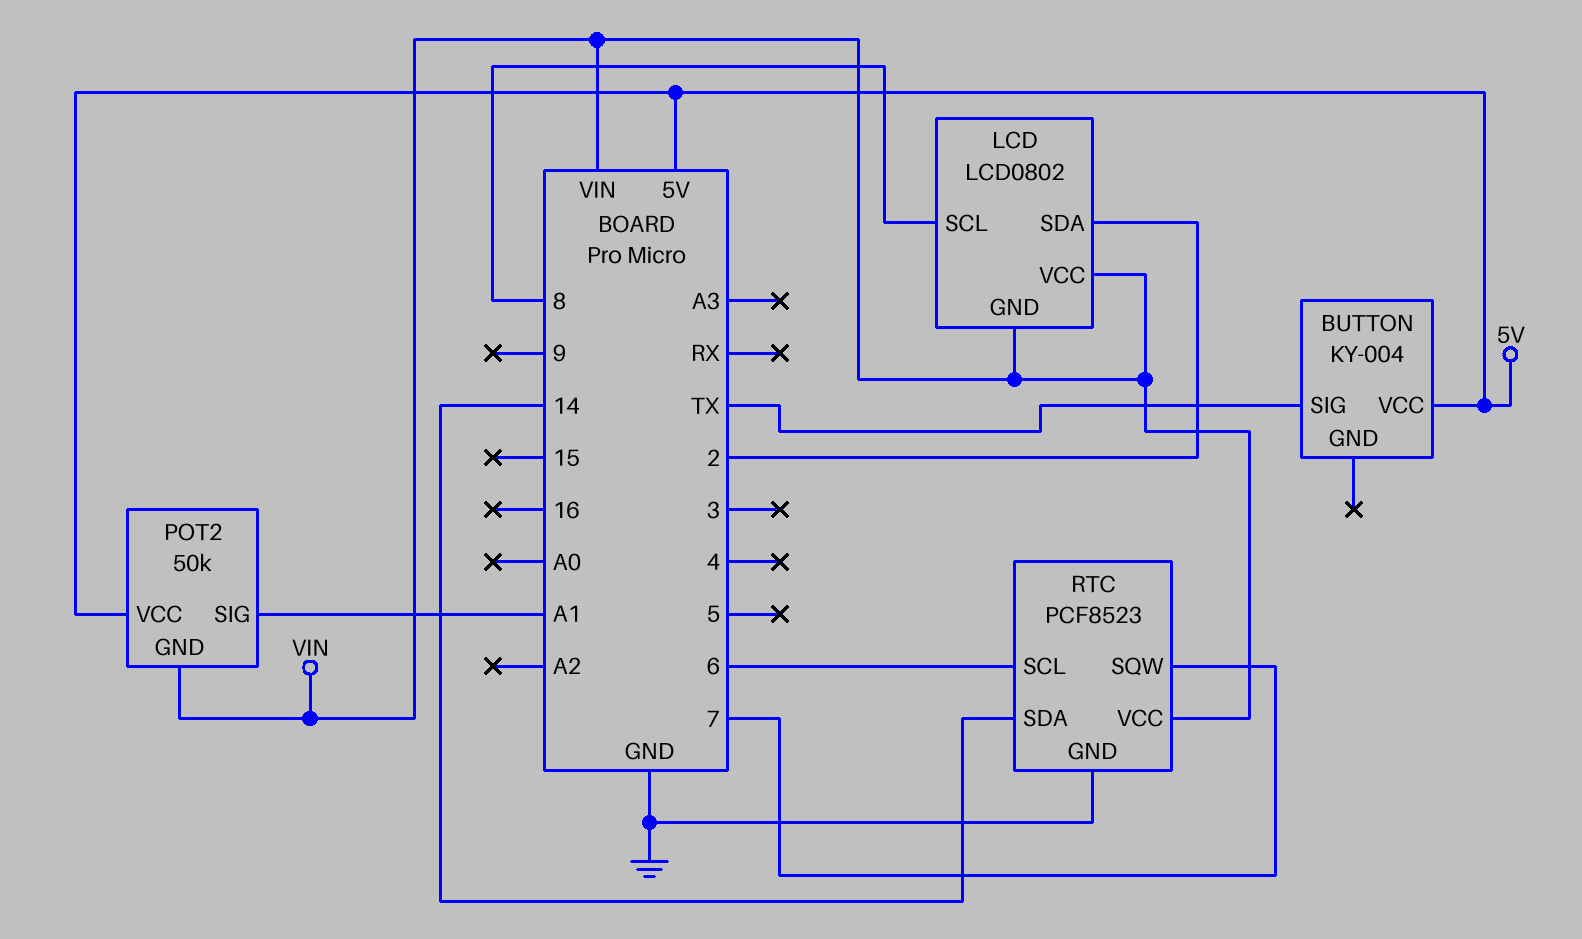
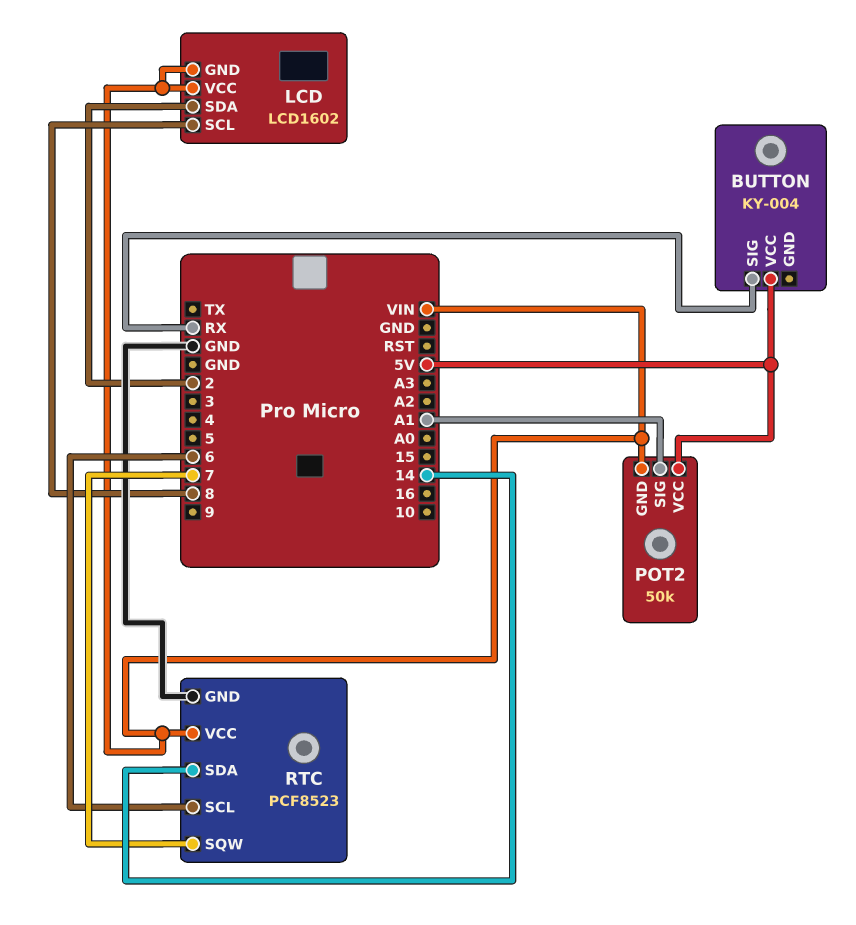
BUTTON pin SIG: TX -> RX
LCD: LCD0802 -> LCD1602

